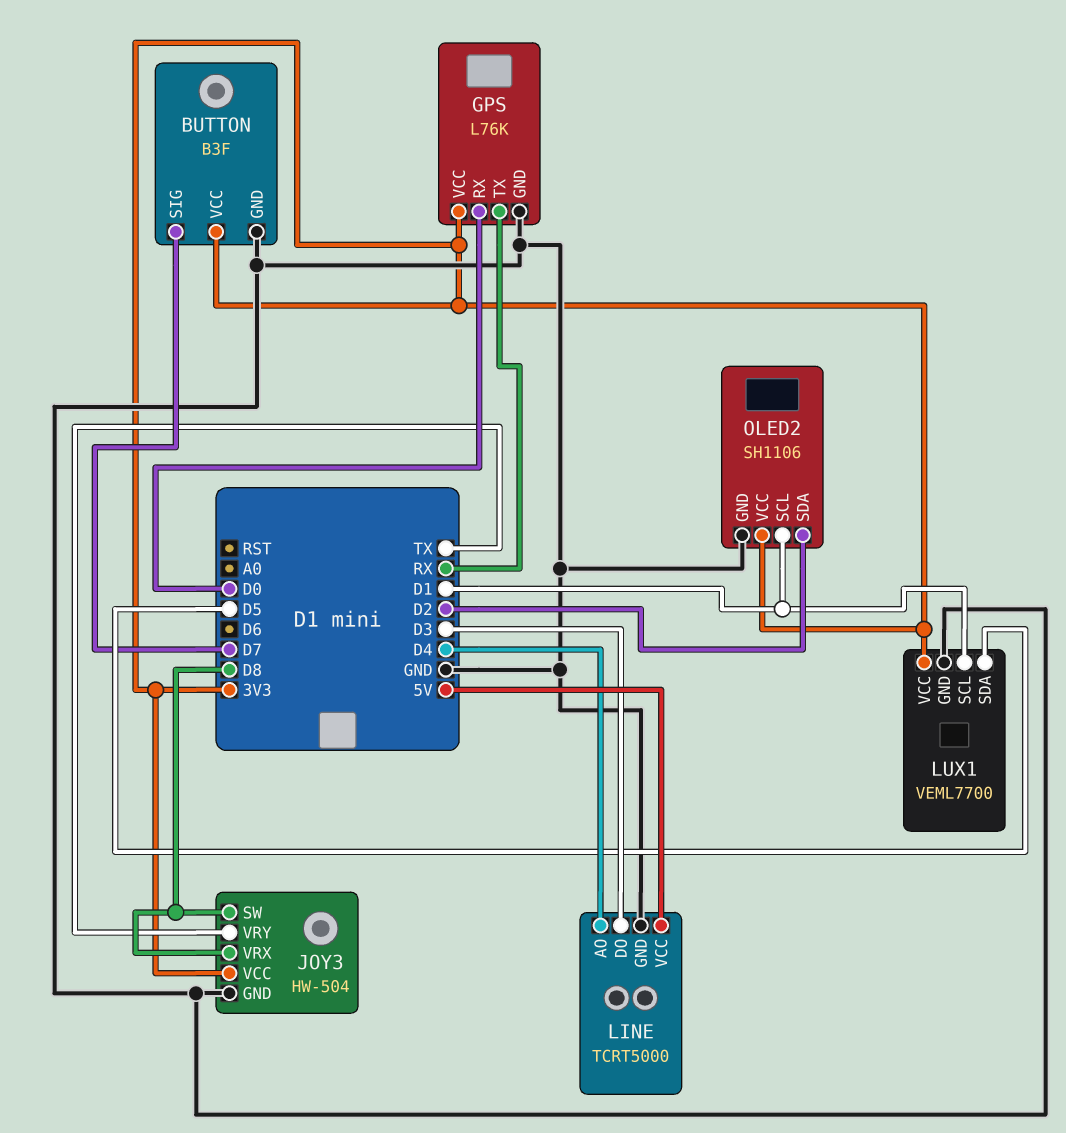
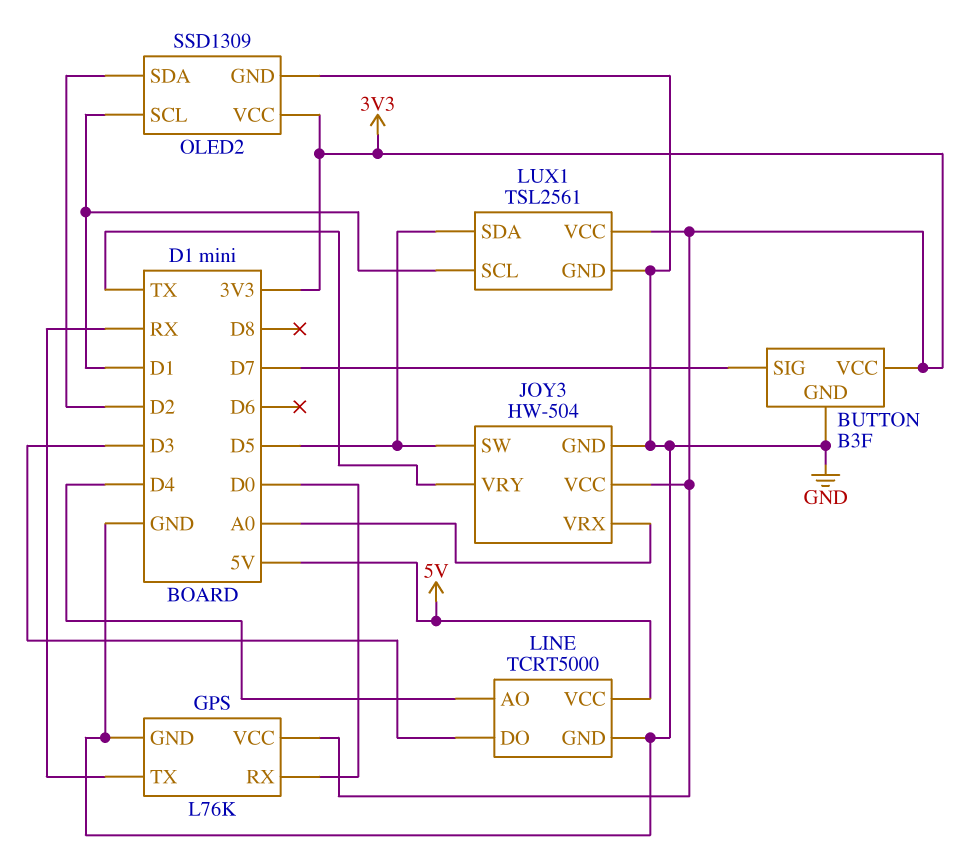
JOY3 pin SW: D8 -> D5
JOY3 pin VRX: D8 -> A0
LUX1: VEML7700 -> TSL2561
OLED2: SH1106 -> SSD1309

